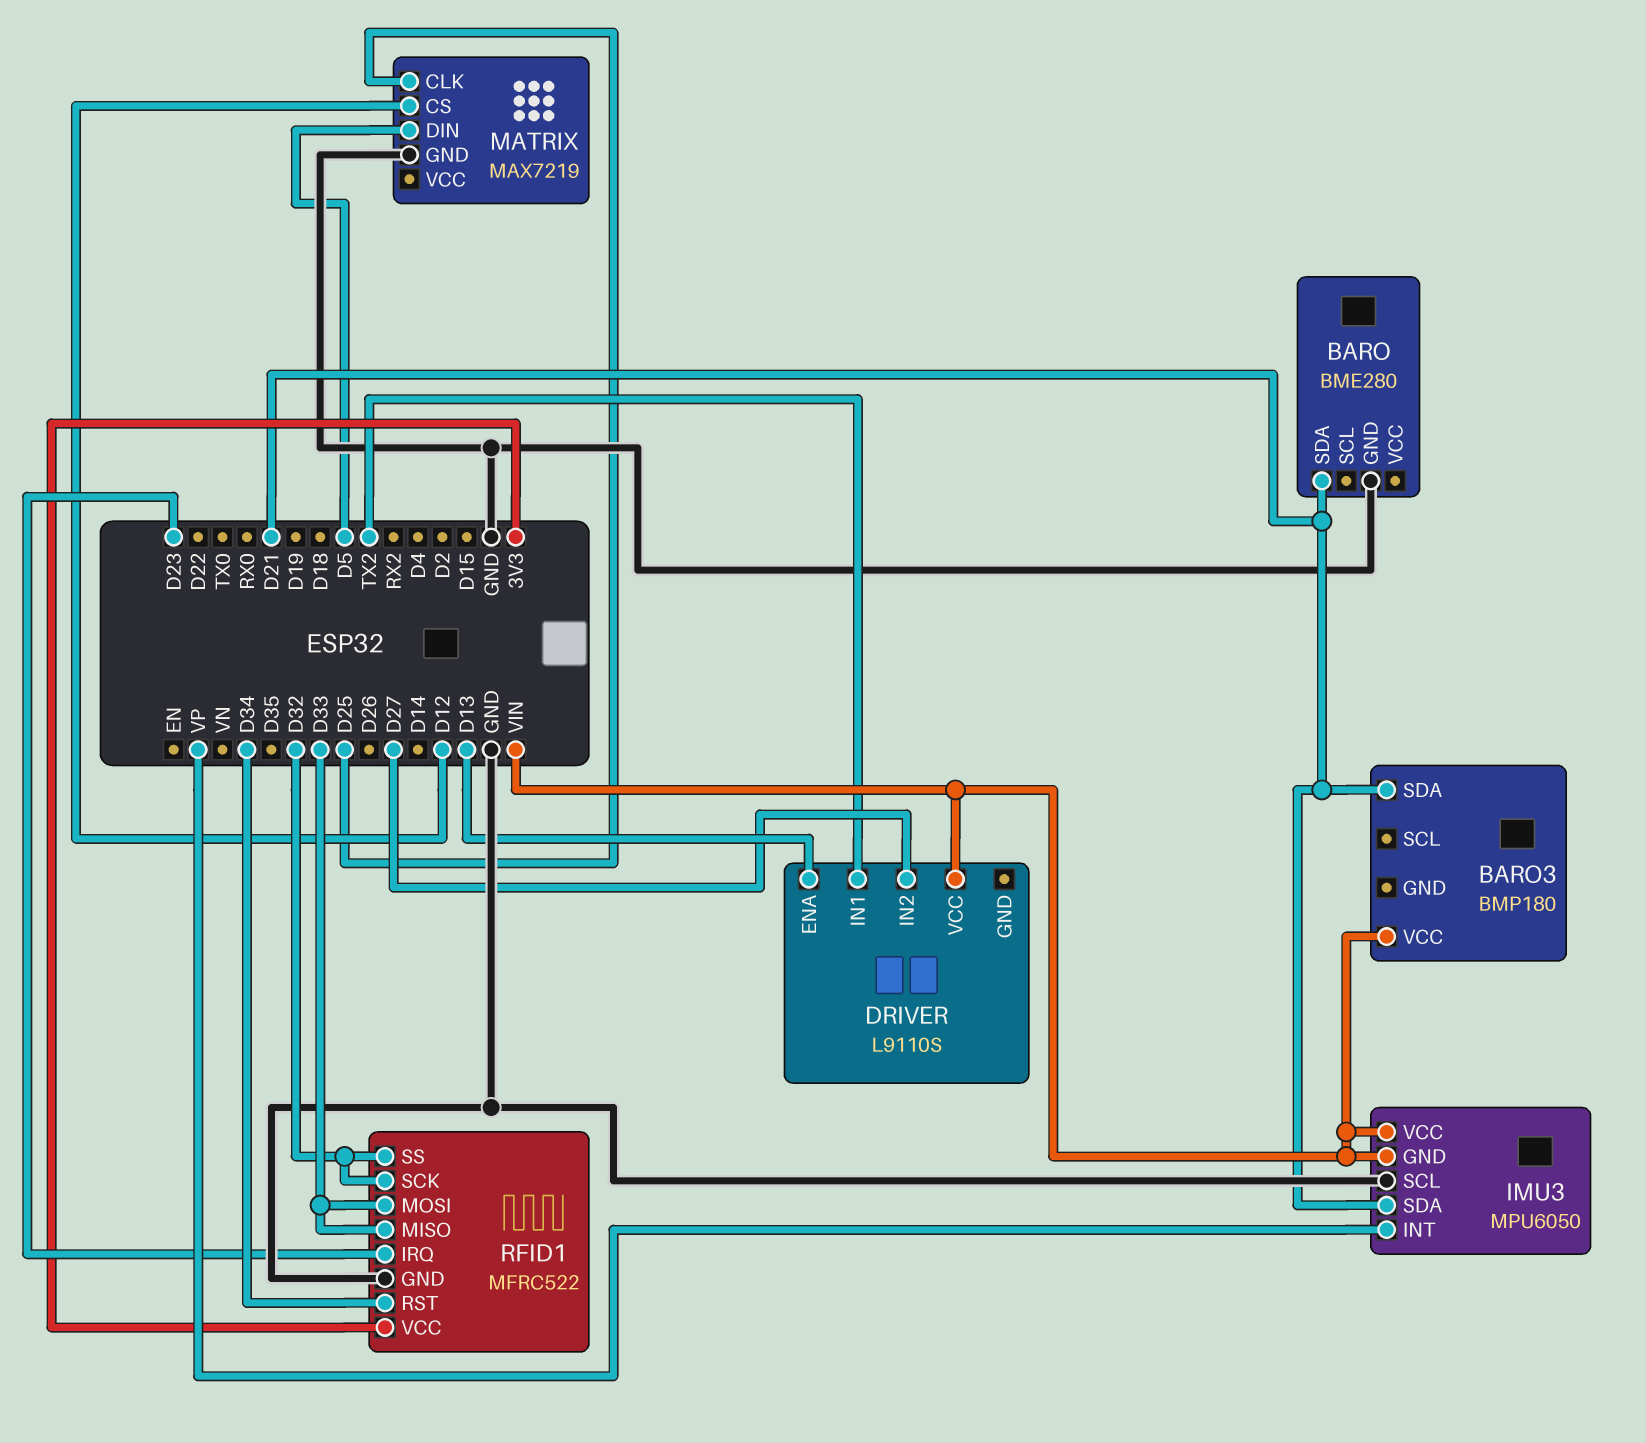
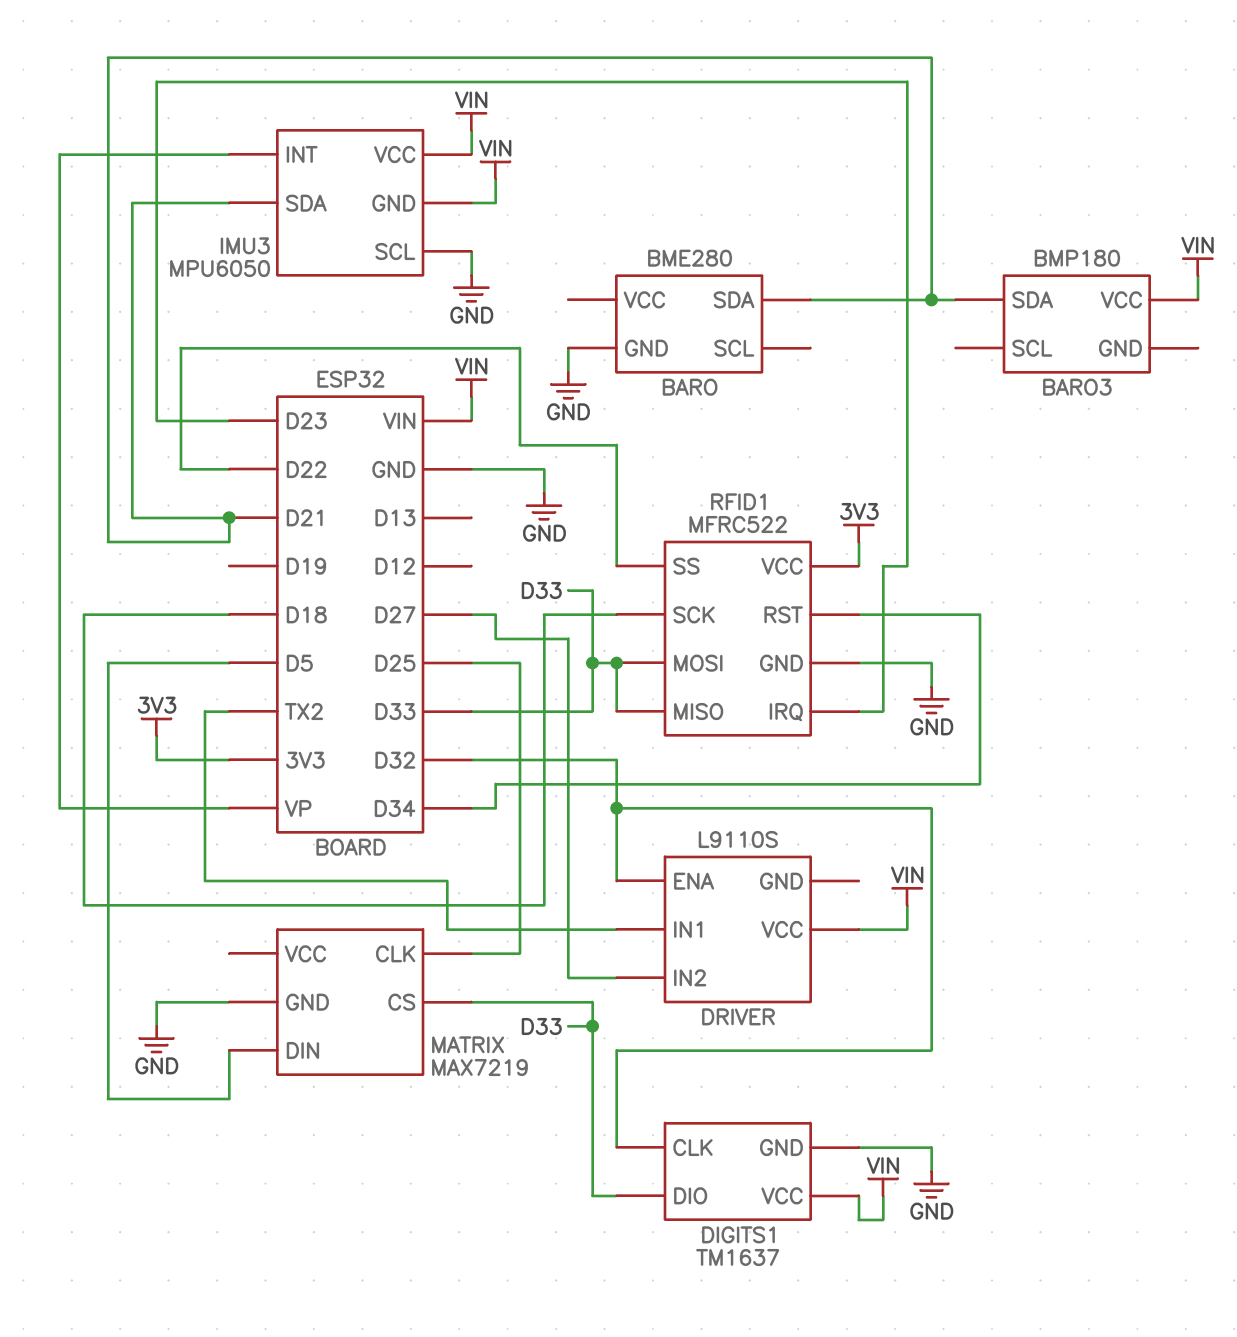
DIGITS1: none -> TM1637
DIGITS1 pin CLK: none -> D32
DIGITS1 pin DIO: none -> D33
DIGITS1 pin GND: none -> GND
DIGITS1 pin VCC: none -> VIN
DRIVER pin ENA: D13 -> D32
MATRIX pin CS: D12 -> D33
RFID1 pin SCK: D32 -> D18
RFID1 pin SS: D32 -> D22

